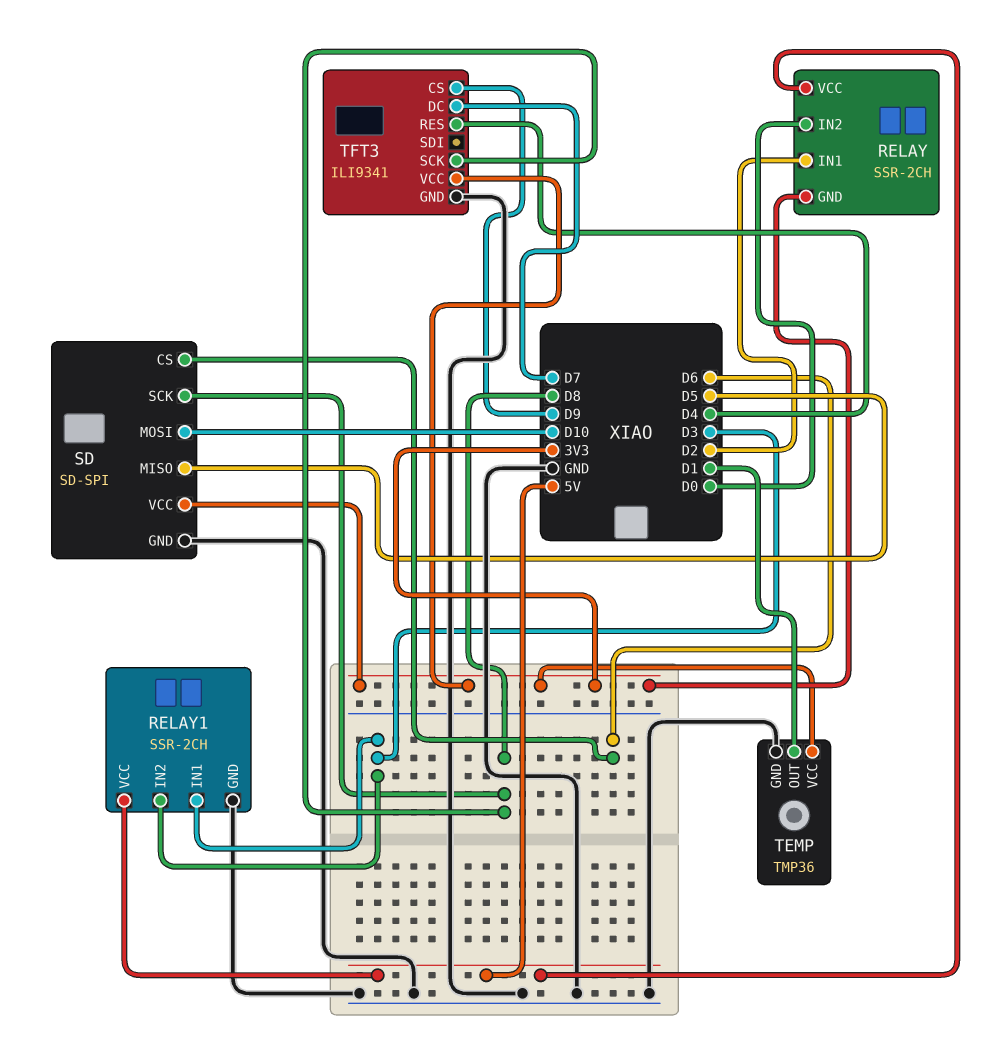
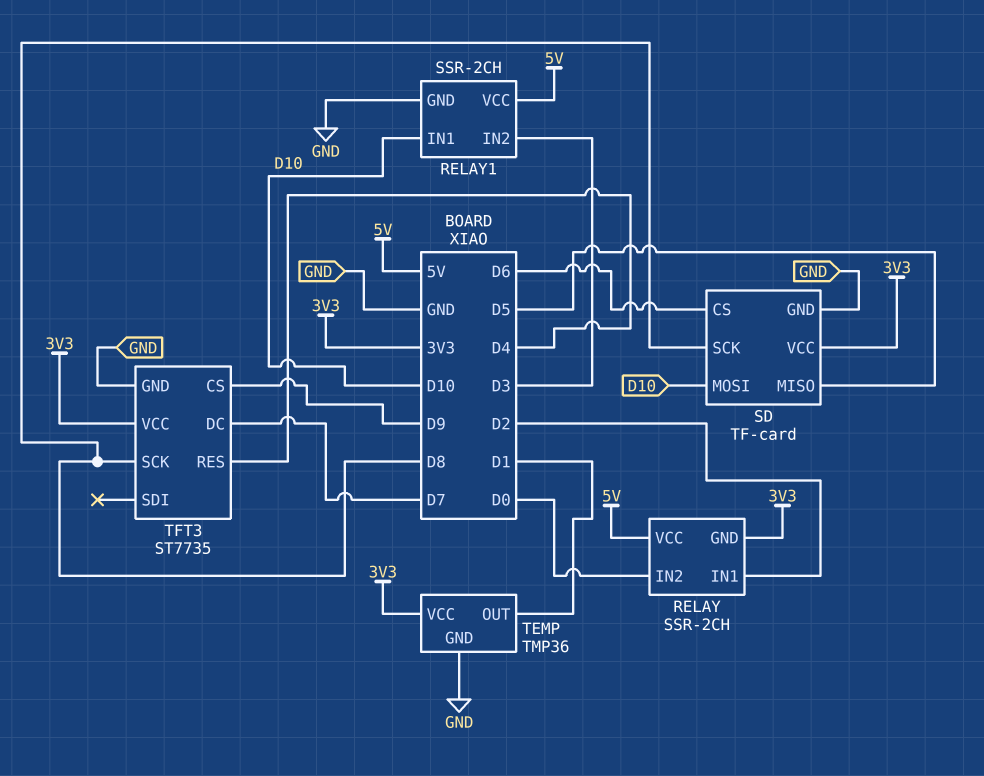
RELAY1 pin IN1: D3 -> D10
SD: SD-SPI -> TF-card
TFT3: ILI9341 -> ST7735

